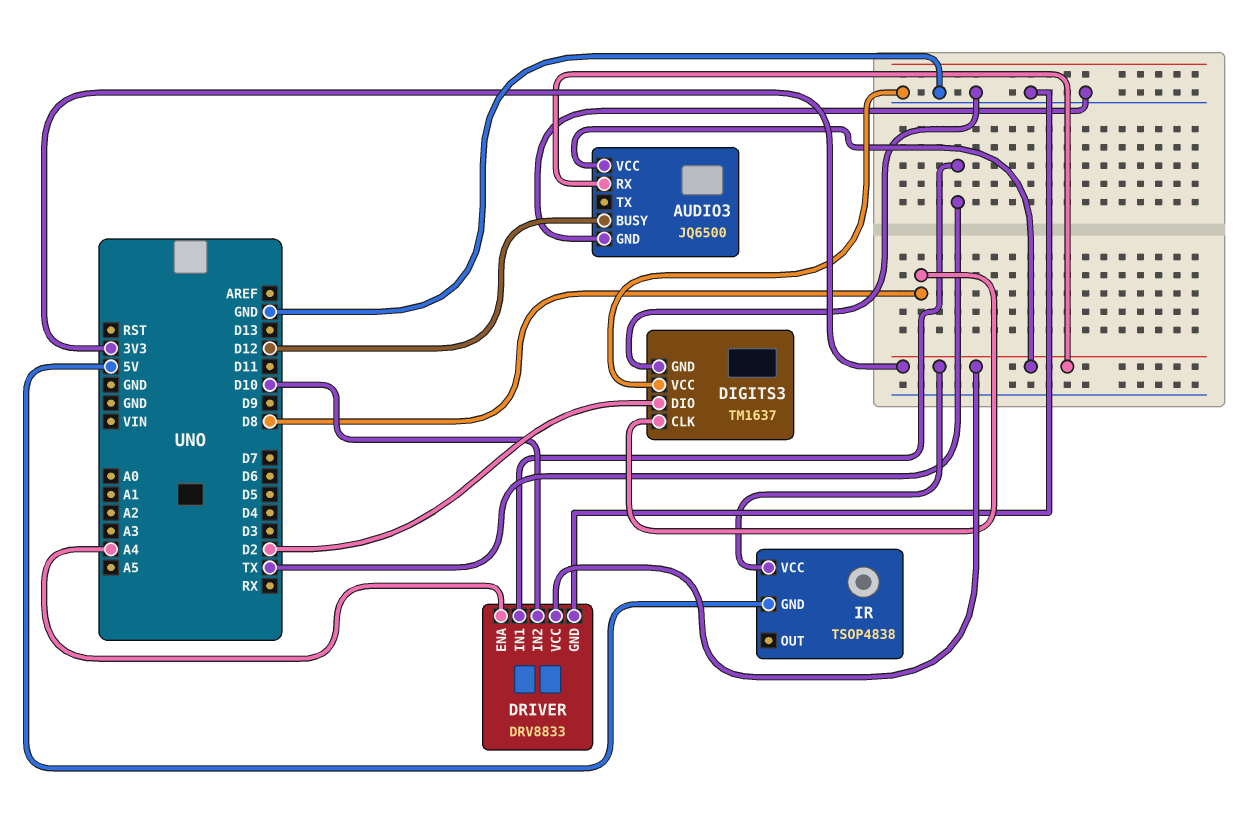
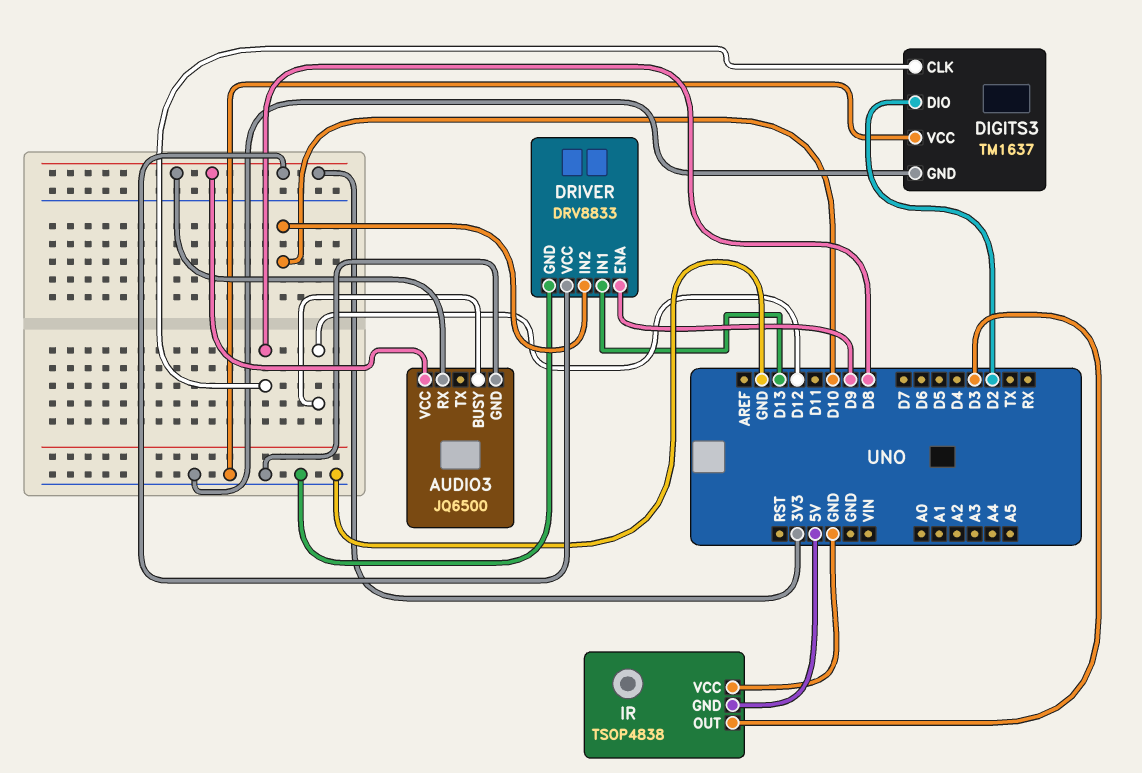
DRIVER pin ENA: A4 -> D9
DRIVER pin IN1: TX -> D13
IR pin OUT: none -> D3
IR pin VCC: 3V3 -> GND

